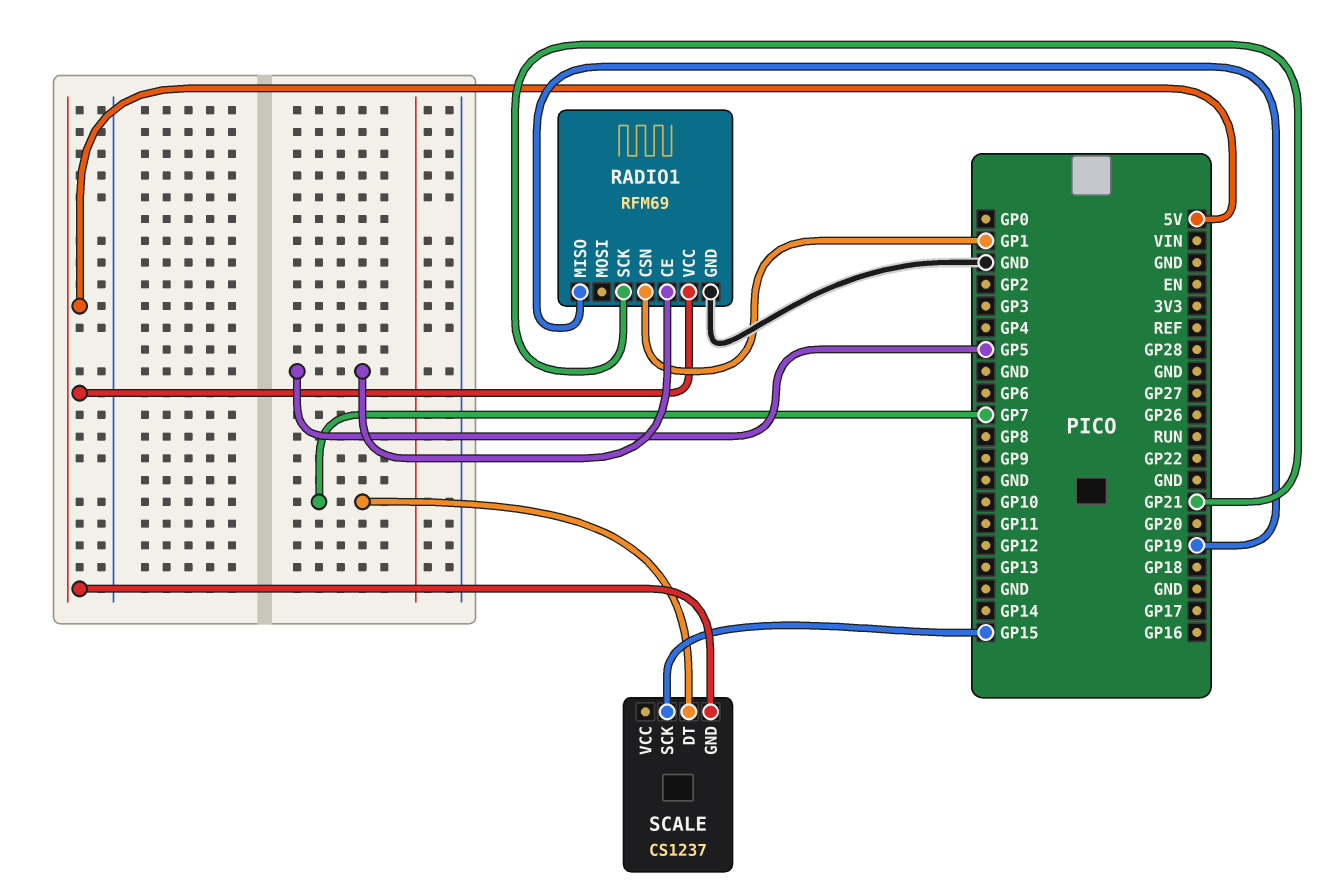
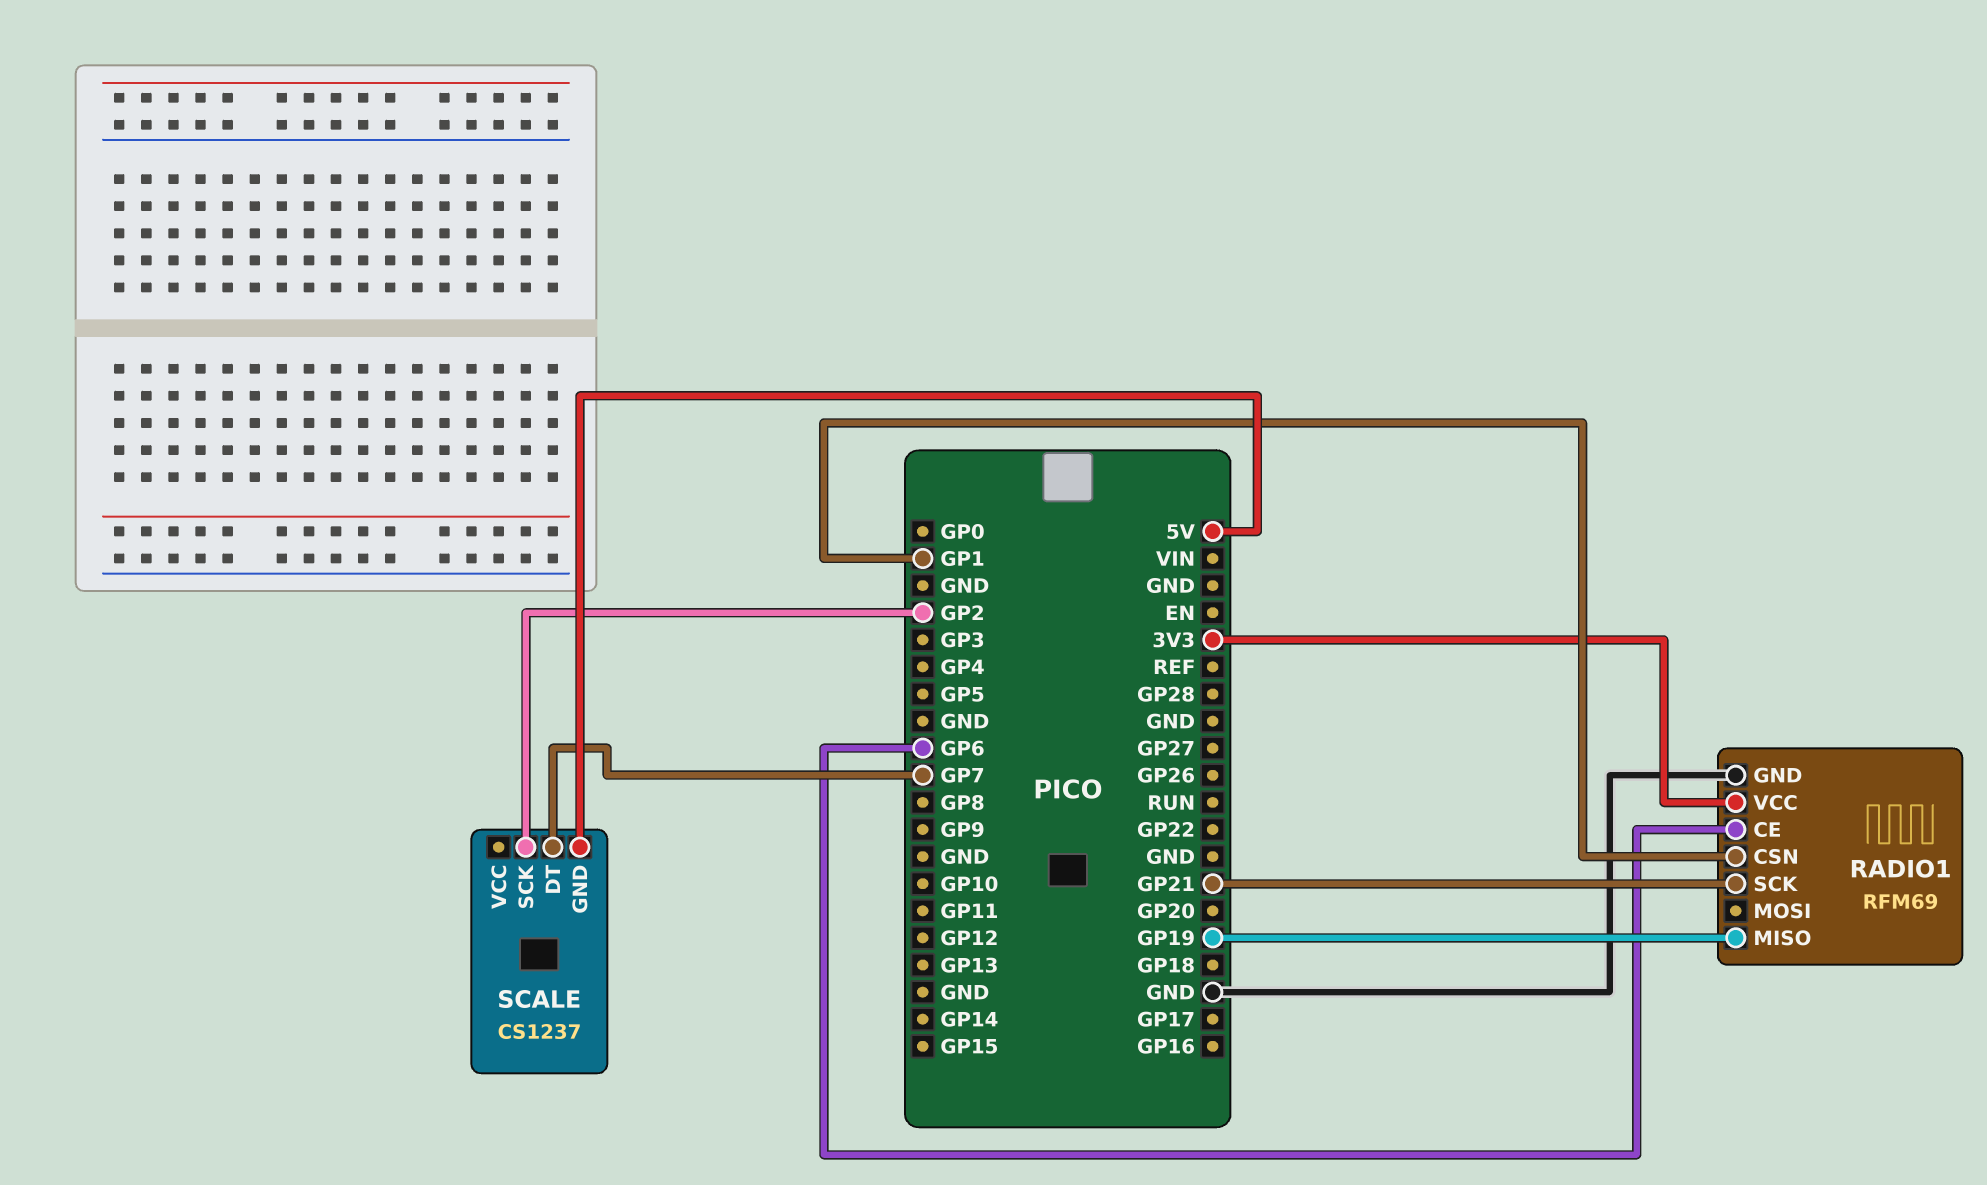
RADIO1 pin CE: GP5 -> GP6
RADIO1 pin VCC: 5V -> 3V3
SCALE pin SCK: GP15 -> GP2

